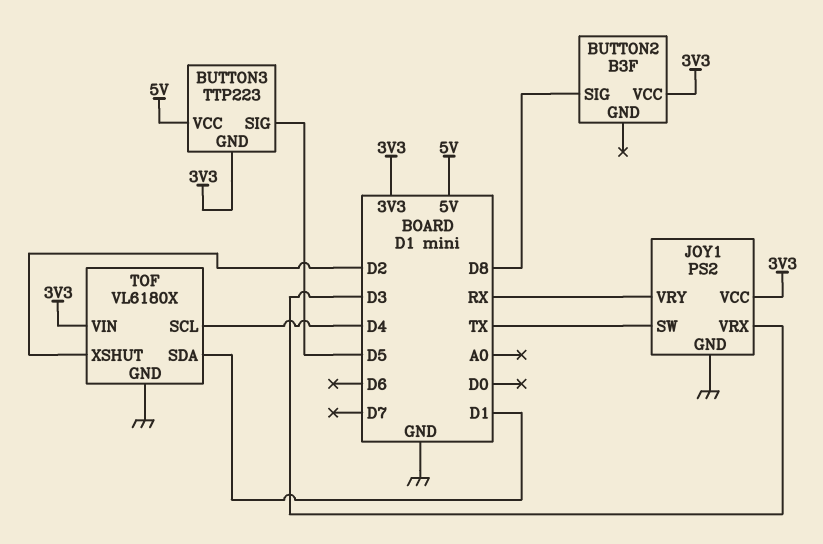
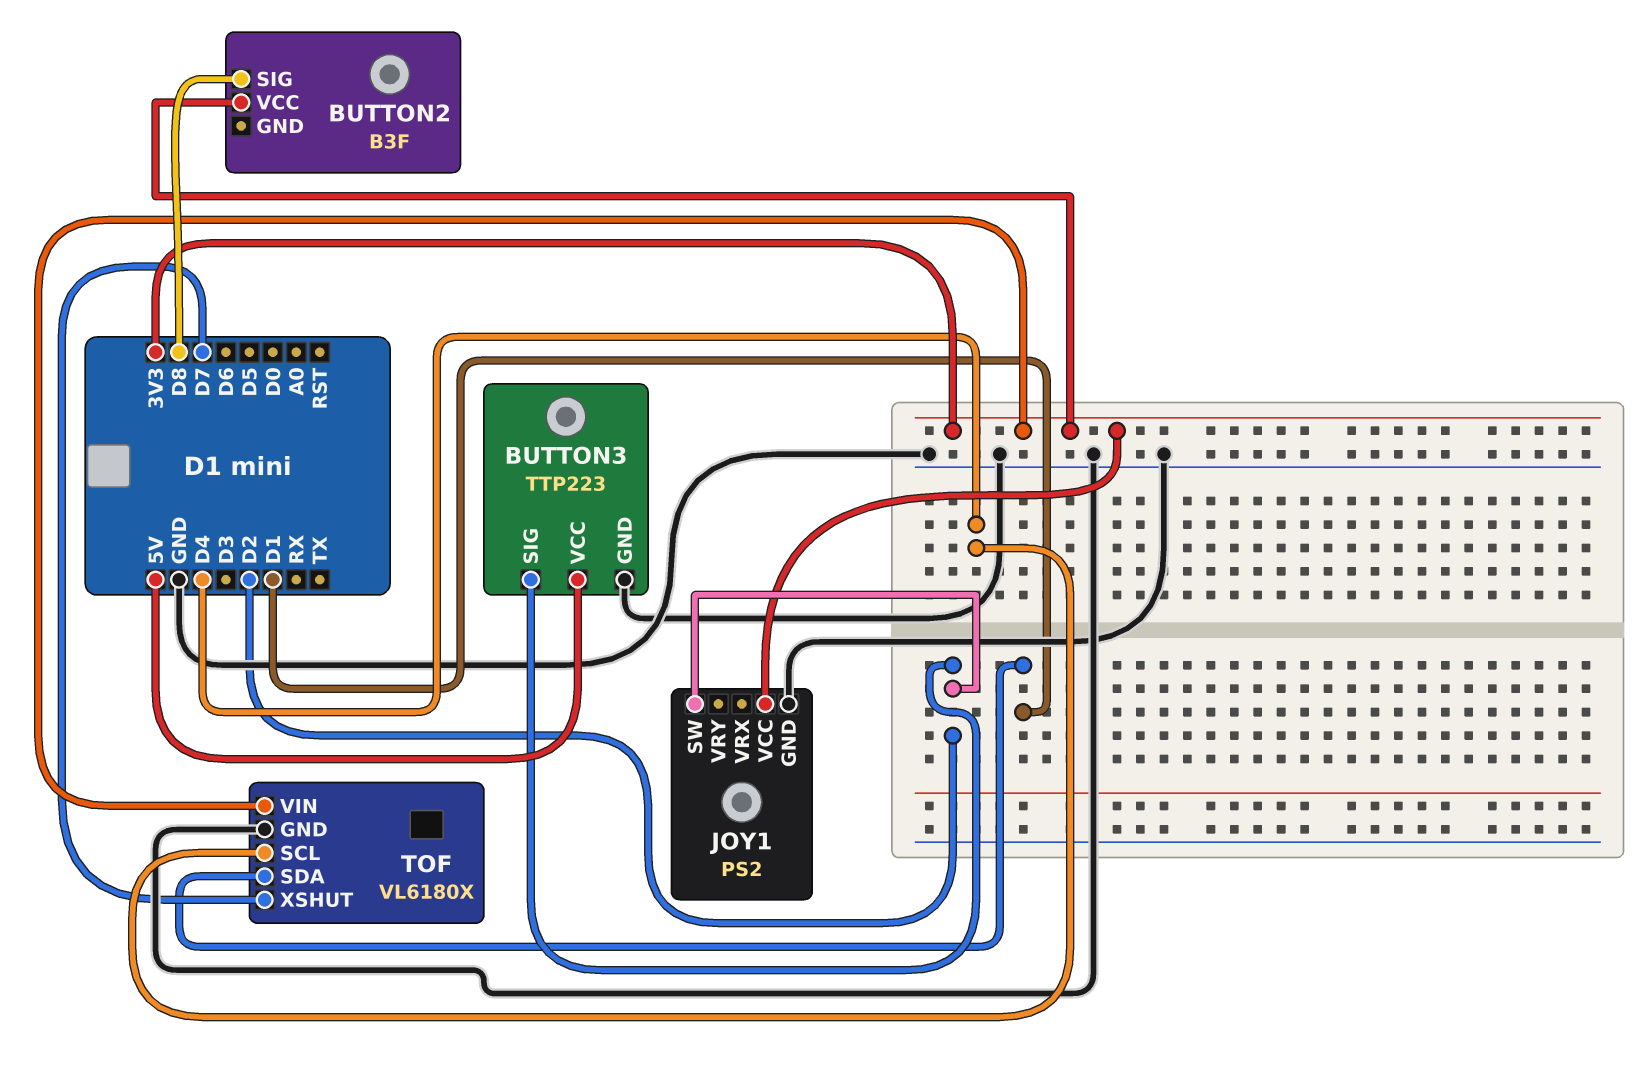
BUTTON3 pin GND: 3V3 -> GND
BUTTON3 pin SIG: D5 -> D2
JOY1 pin SW: TX -> D2
JOY1 pin VRX: D3 -> none
JOY1 pin VRY: RX -> none
TOF pin XSHUT: D2 -> D7

